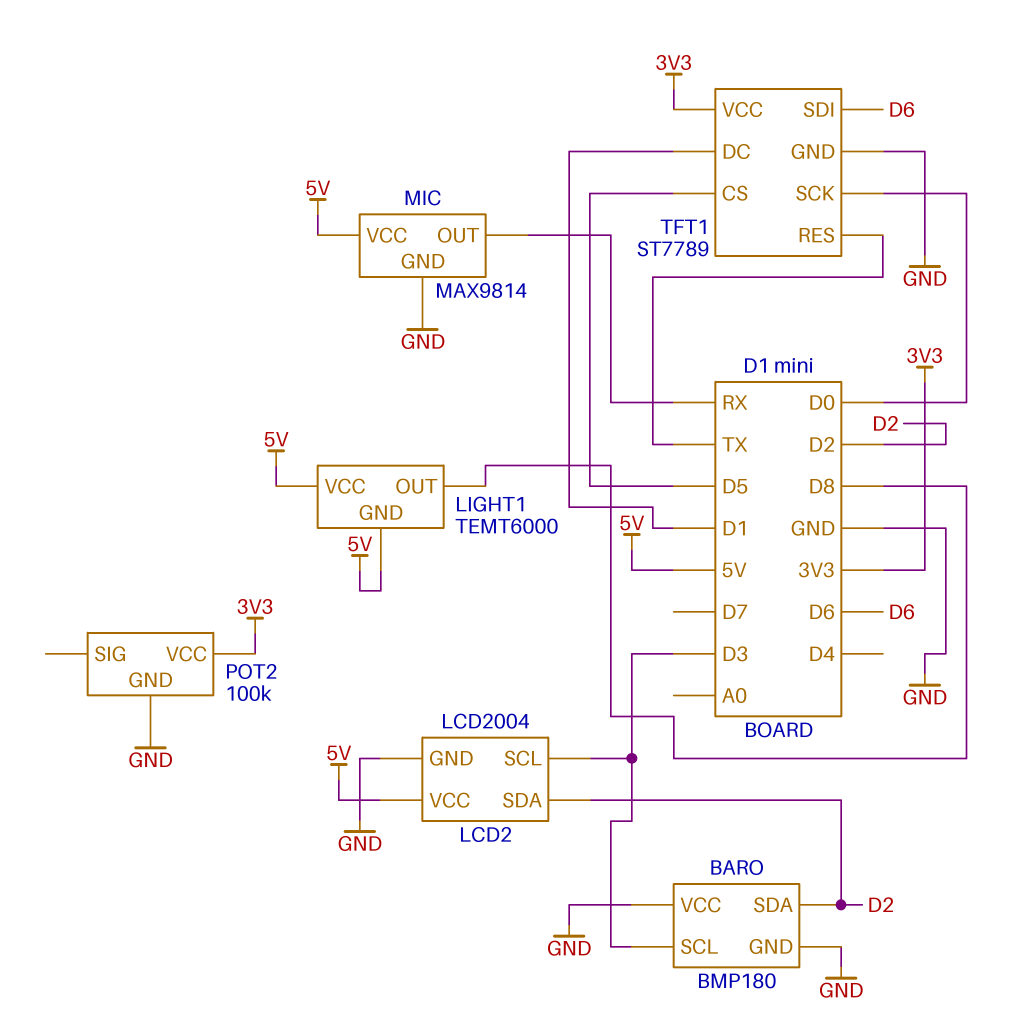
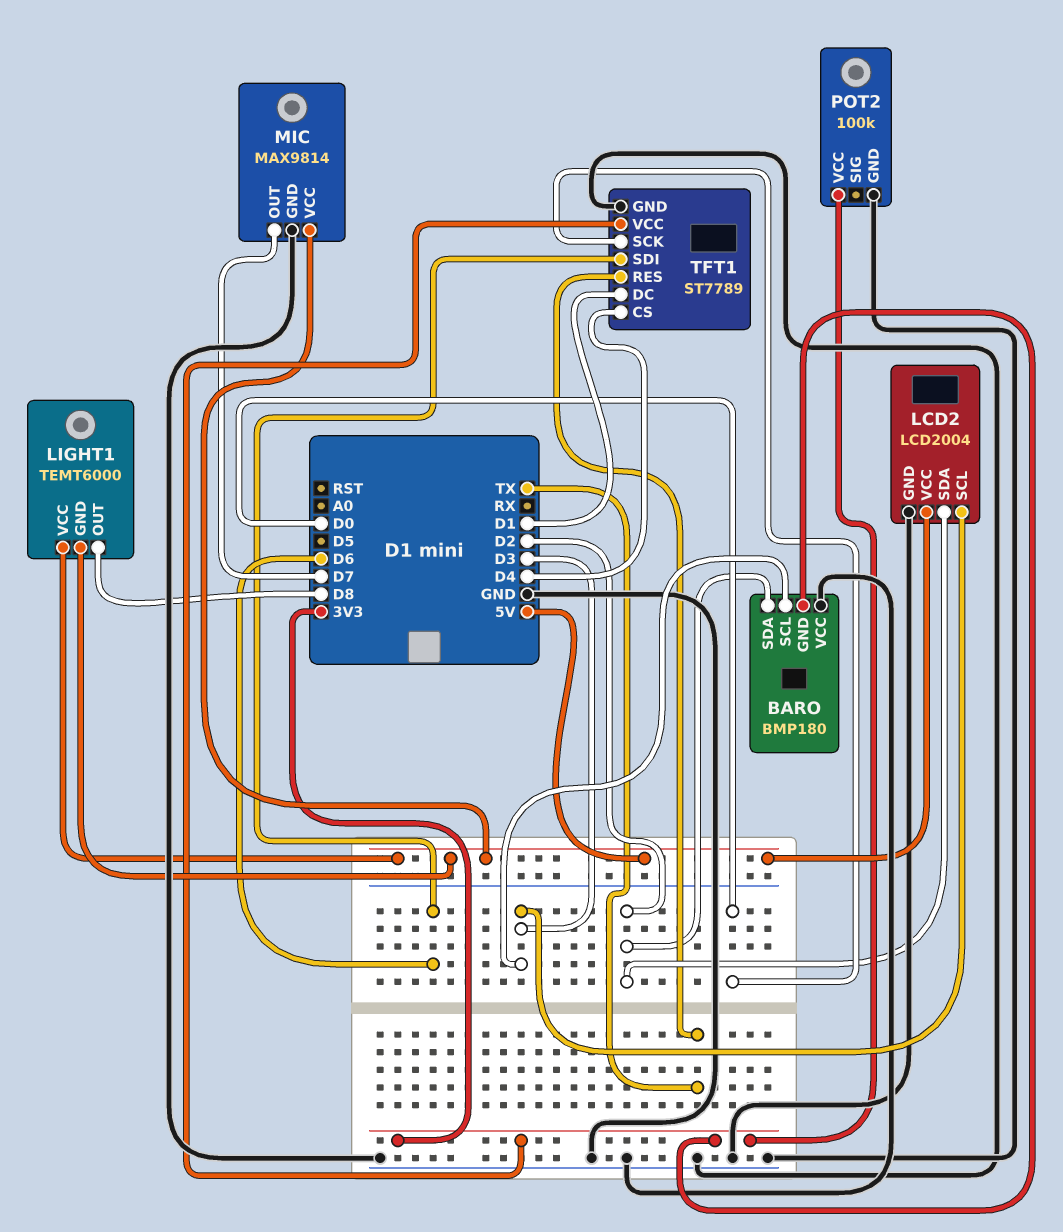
BARO pin GND: GND -> 3V3
MIC pin OUT: RX -> D7
TFT1 pin CS: D5 -> D4

